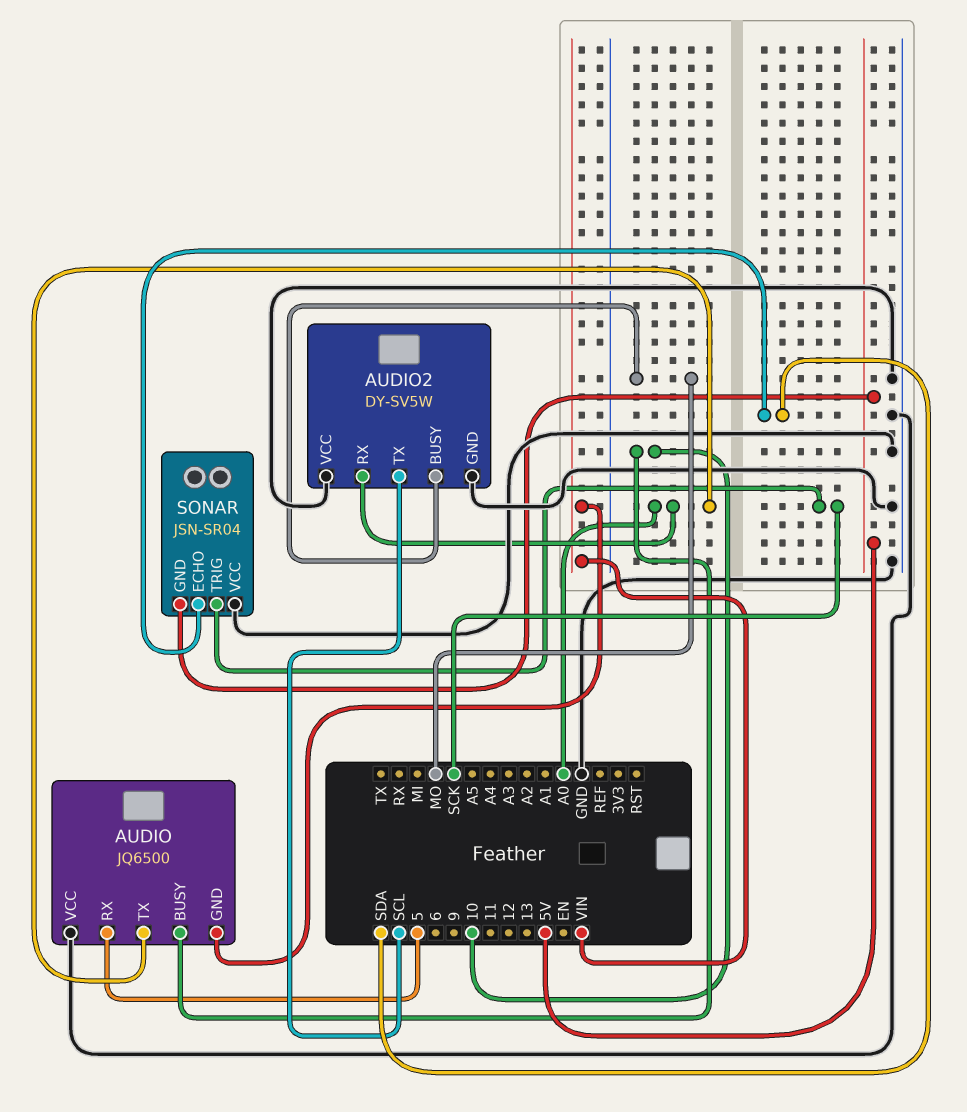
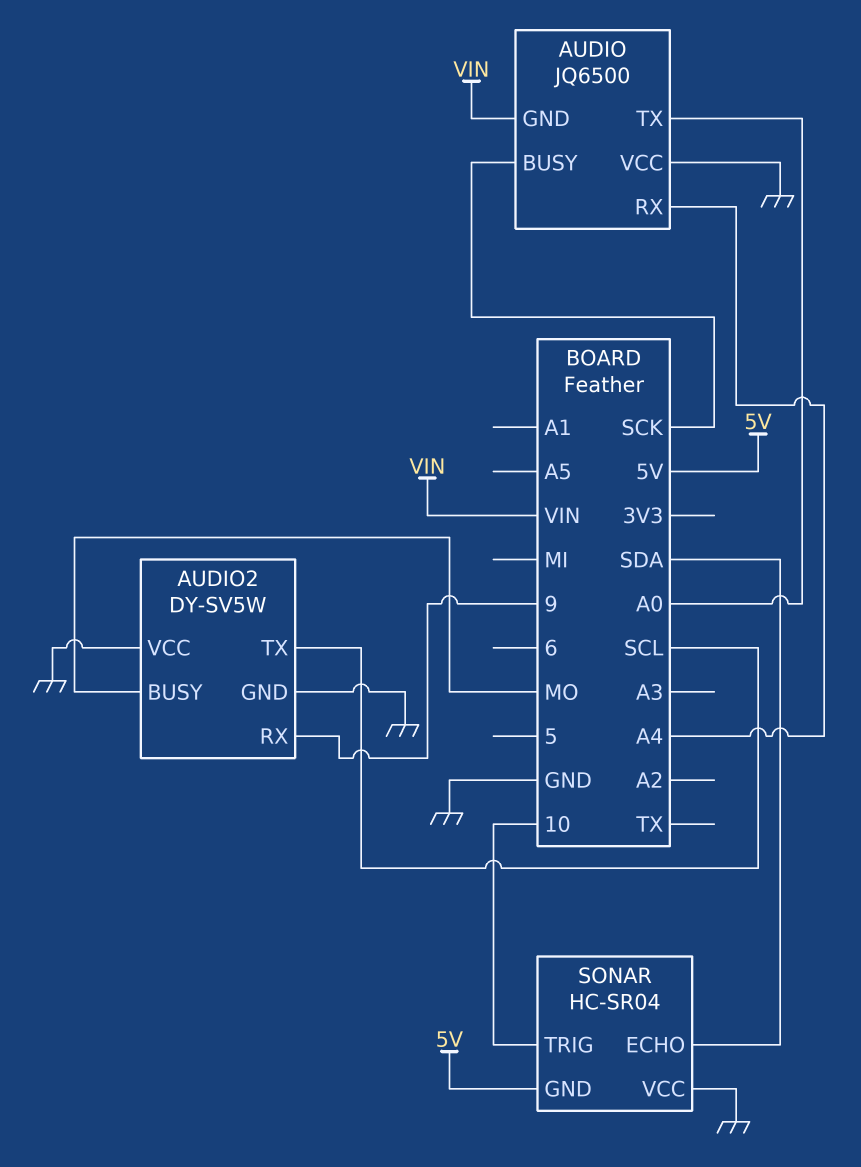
AUDIO pin BUSY: 10 -> SCK
AUDIO pin RX: 5 -> A4
AUDIO2 pin RX: A0 -> 9
SONAR: JSN-SR04 -> HC-SR04
SONAR pin TRIG: SCK -> 10

